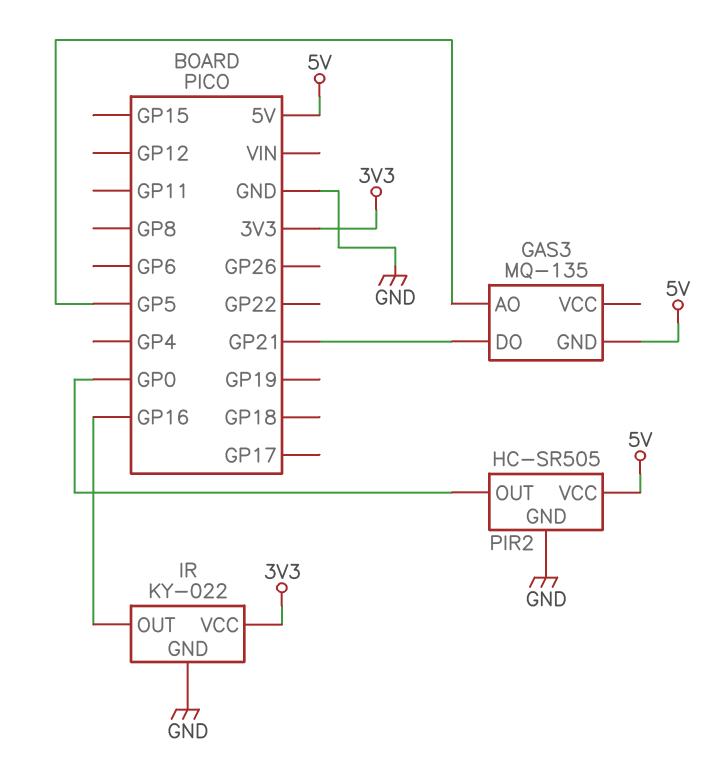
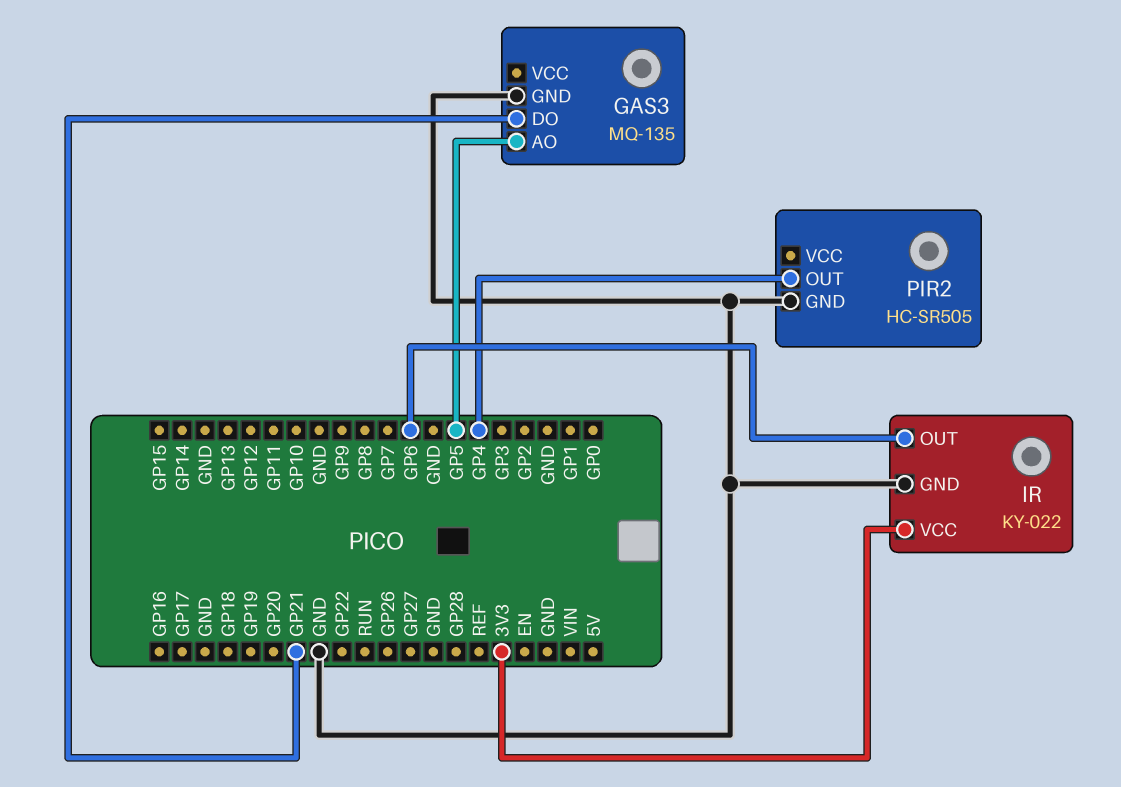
GAS3 pin GND: 5V -> GND
IR pin OUT: GP16 -> GP6
PIR2 pin OUT: GP0 -> GP4
PIR2 pin VCC: 5V -> none

